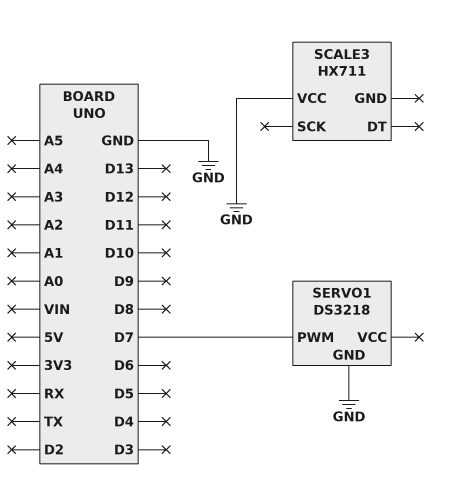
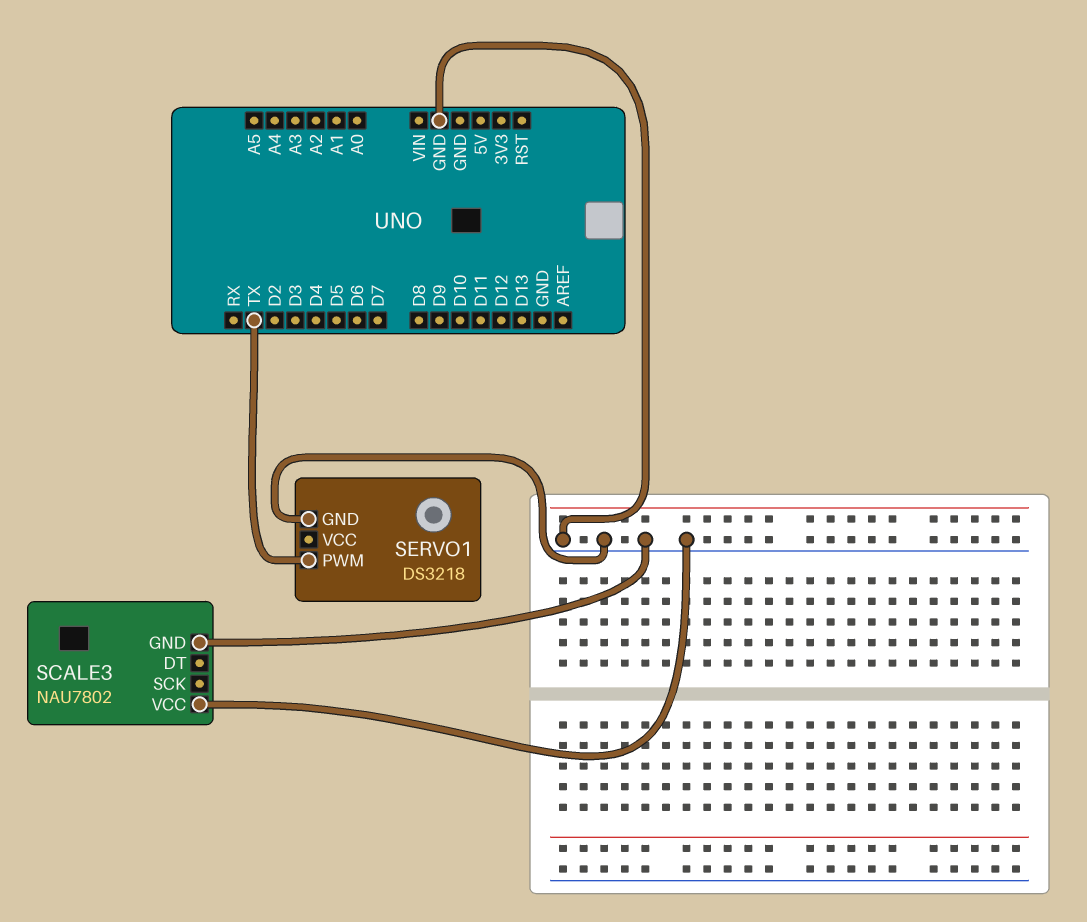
SCALE3: HX711 -> NAU7802
SCALE3 pin GND: none -> GND
SERVO1 pin PWM: D7 -> TX

